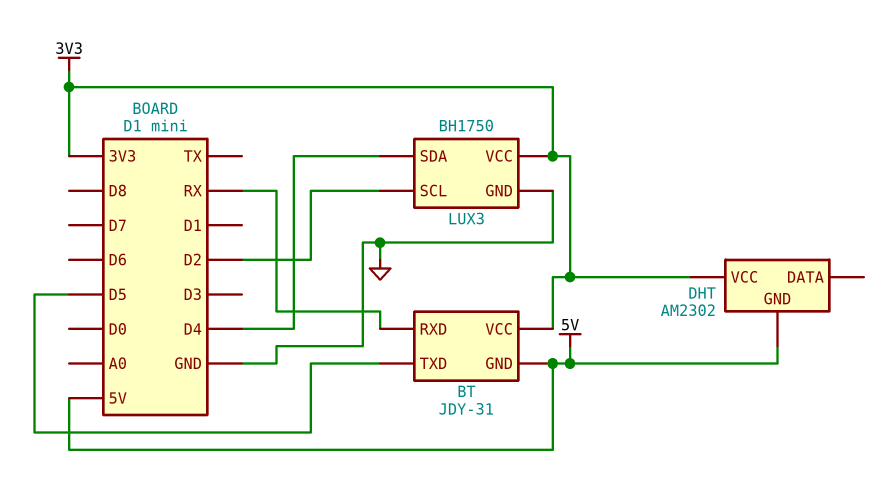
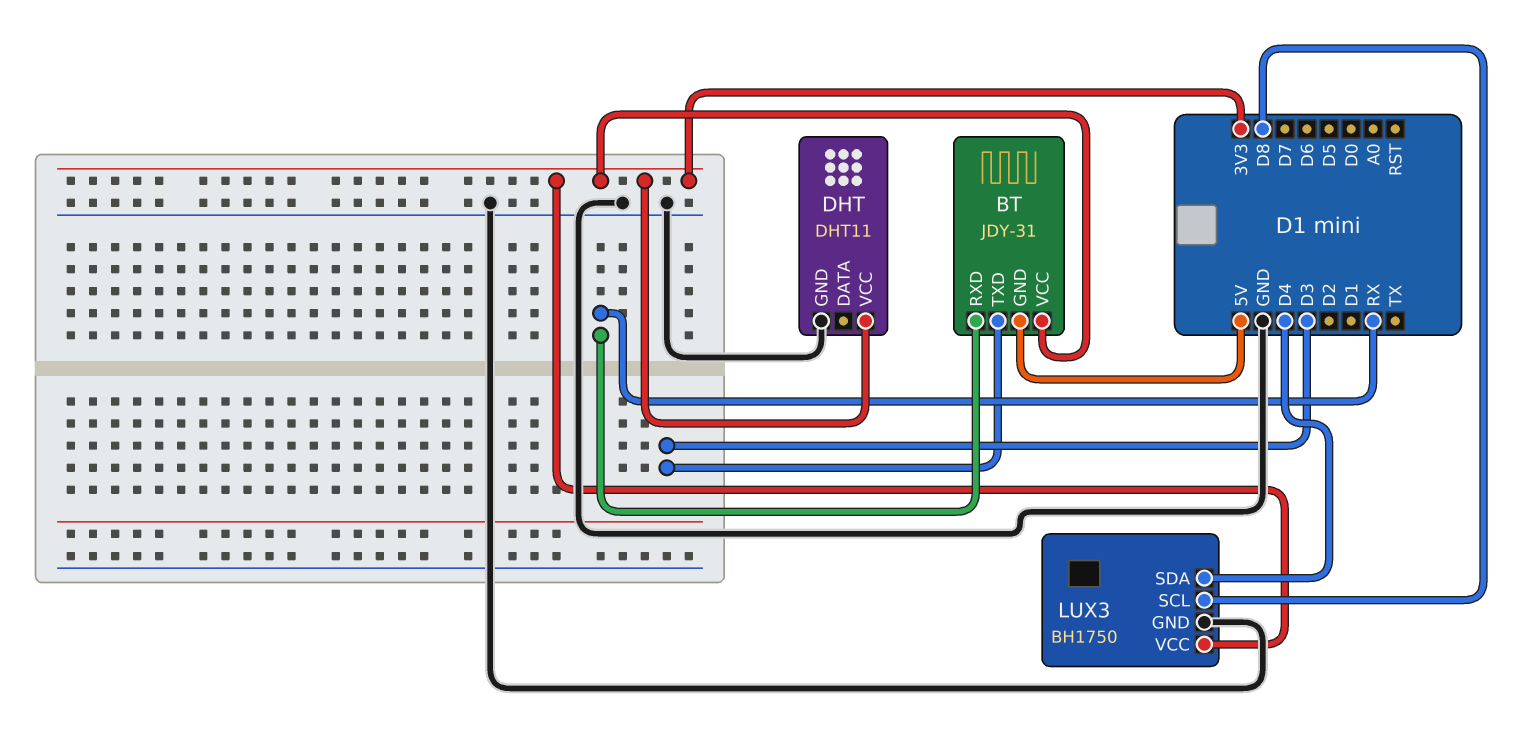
BT pin TXD: D5 -> D3
DHT: AM2302 -> DHT11
DHT pin GND: 5V -> GND
LUX3 pin SCL: D2 -> D8

